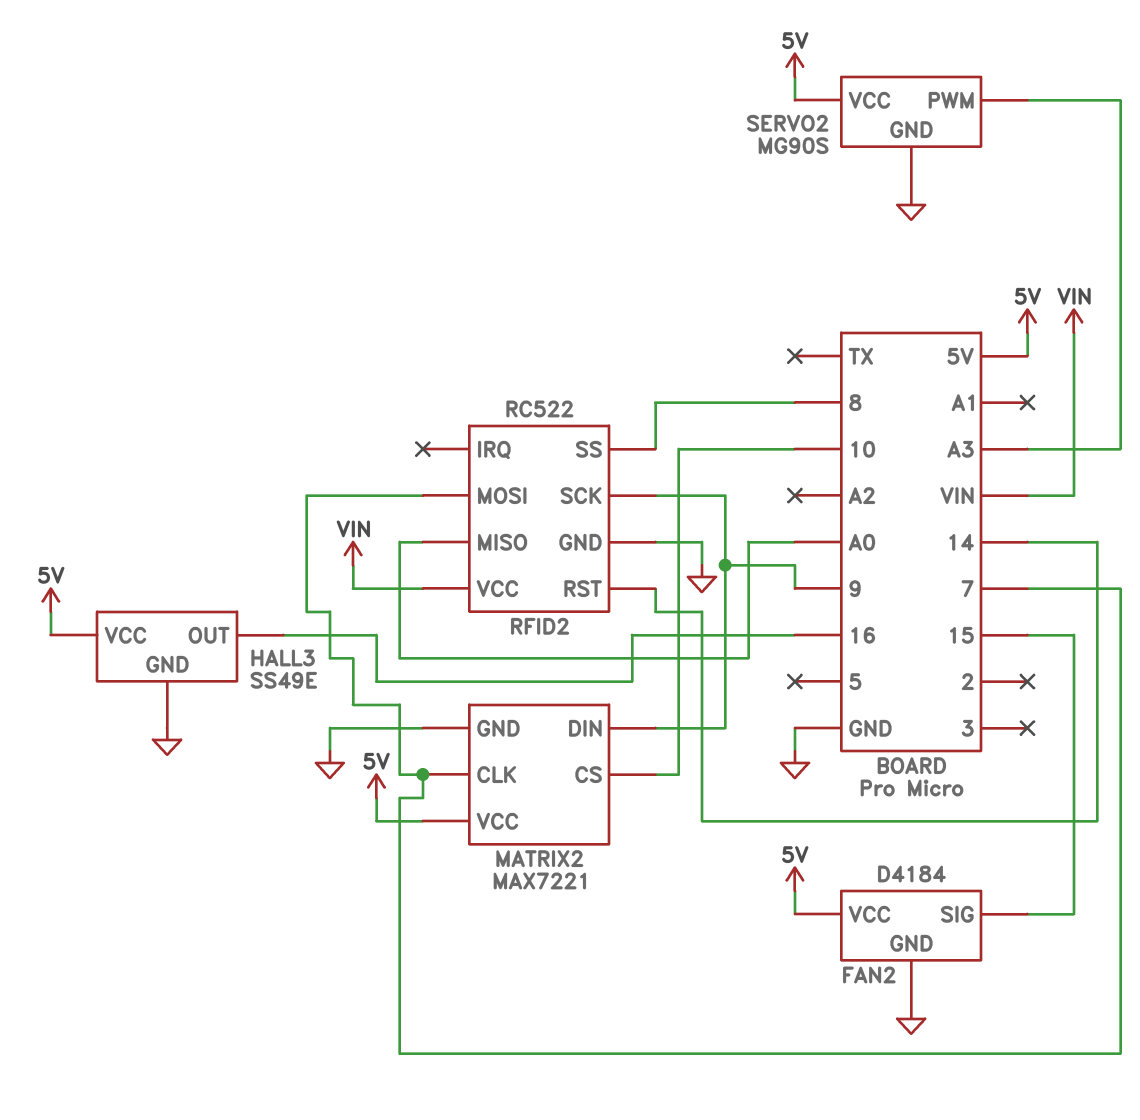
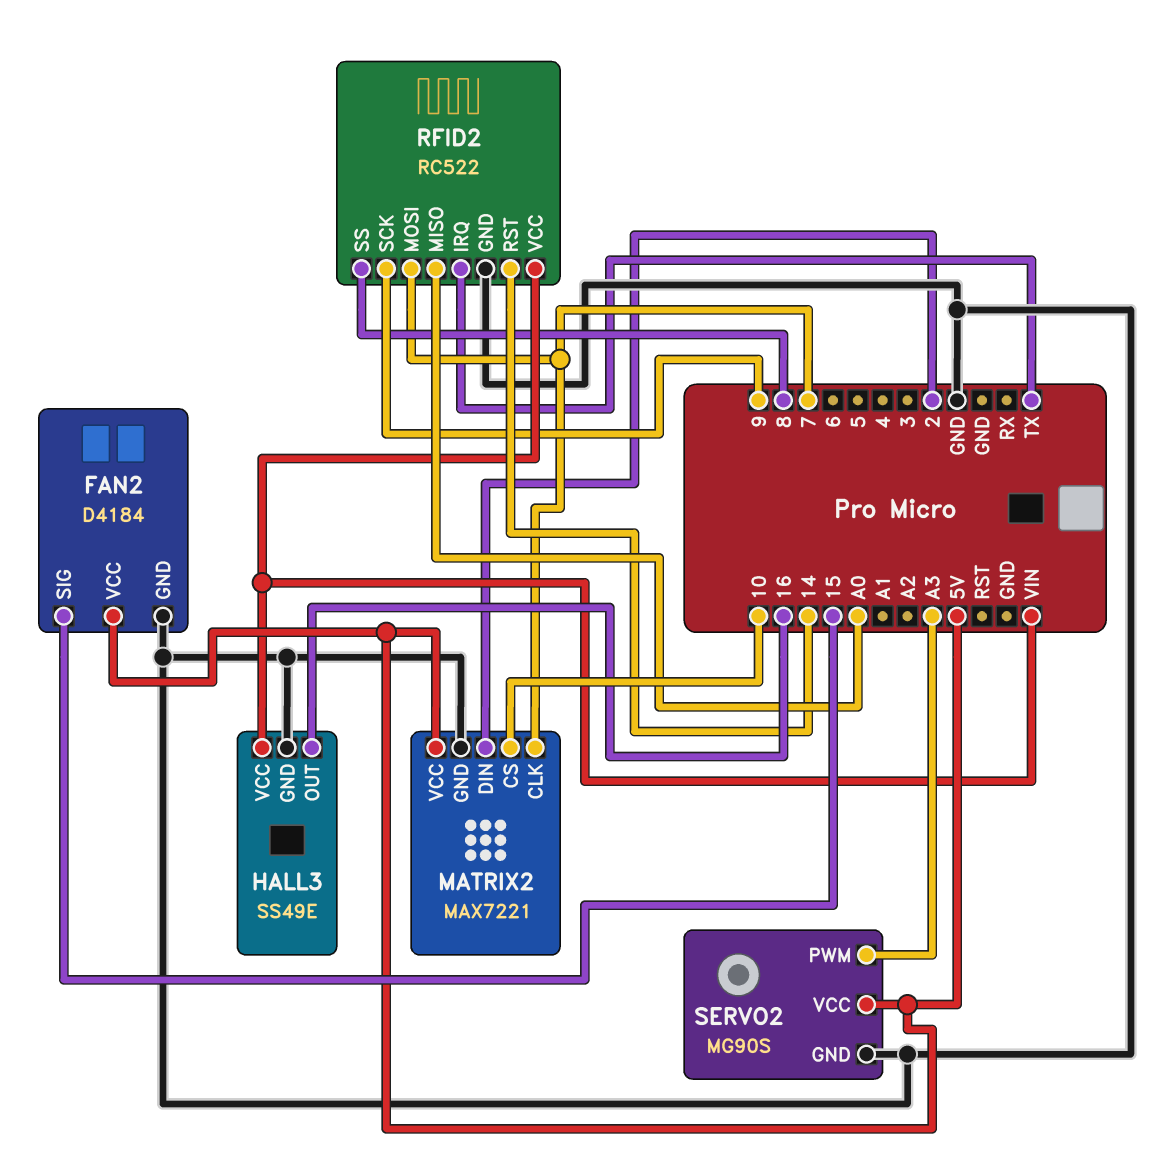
HALL3 pin VCC: 5V -> VIN
MATRIX2 pin DIN: 9 -> 2
RFID2 pin IRQ: none -> TX

